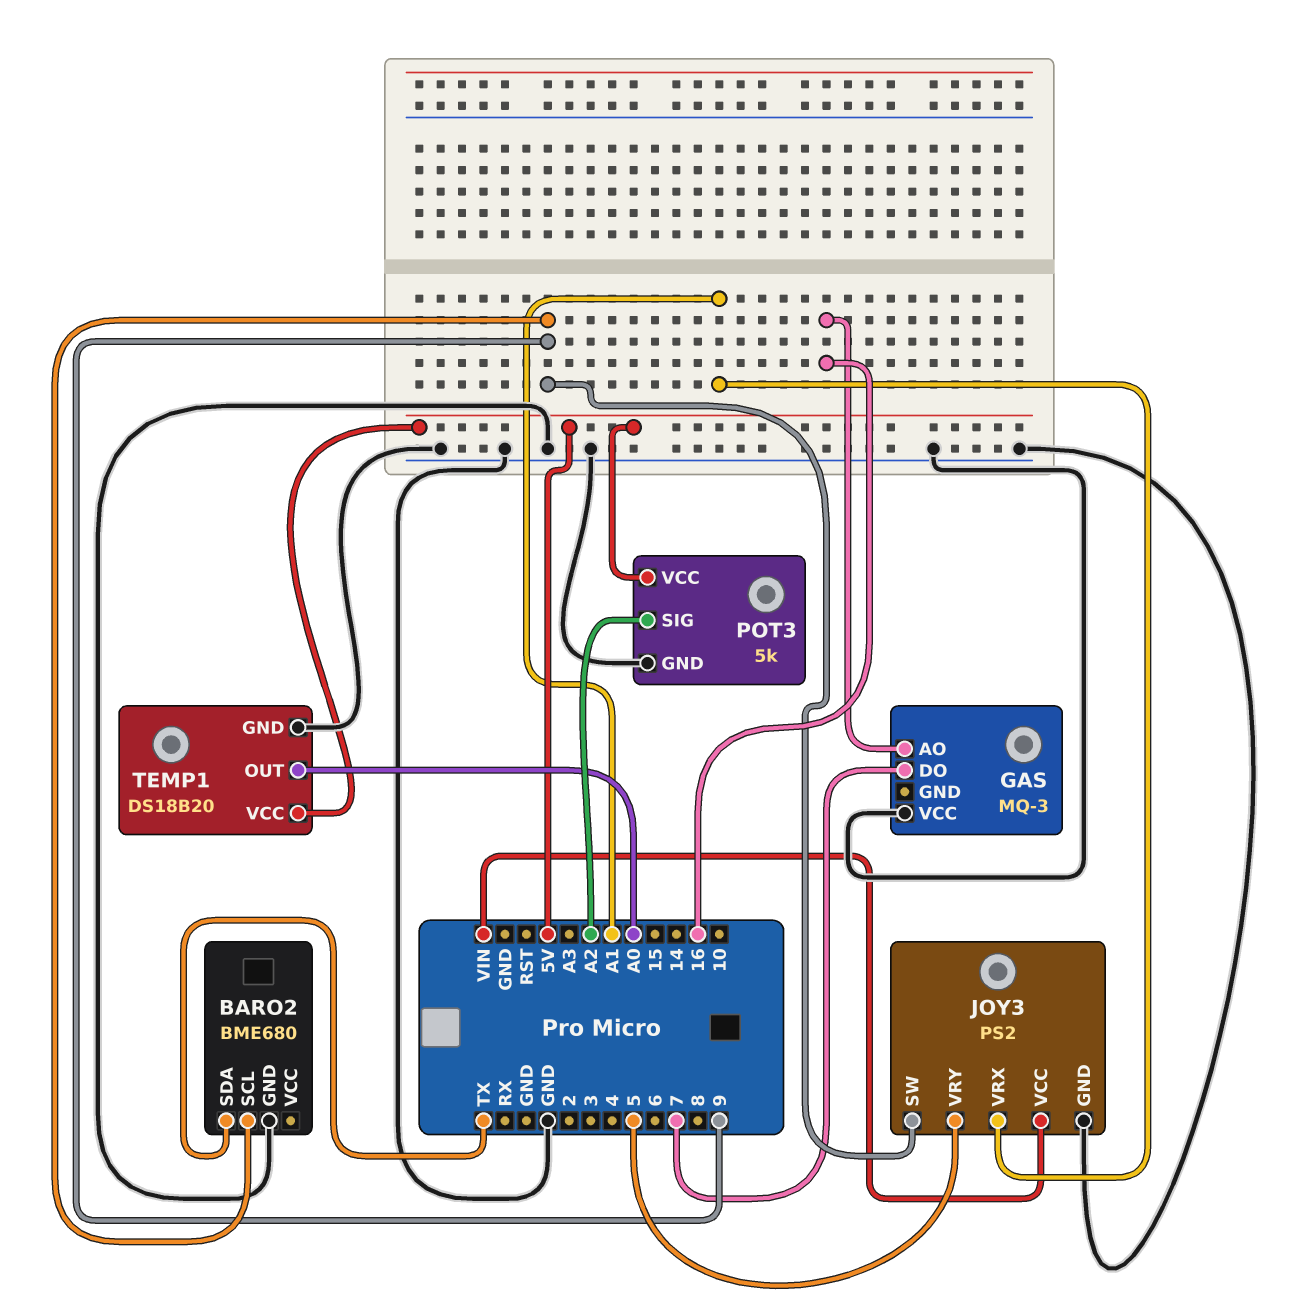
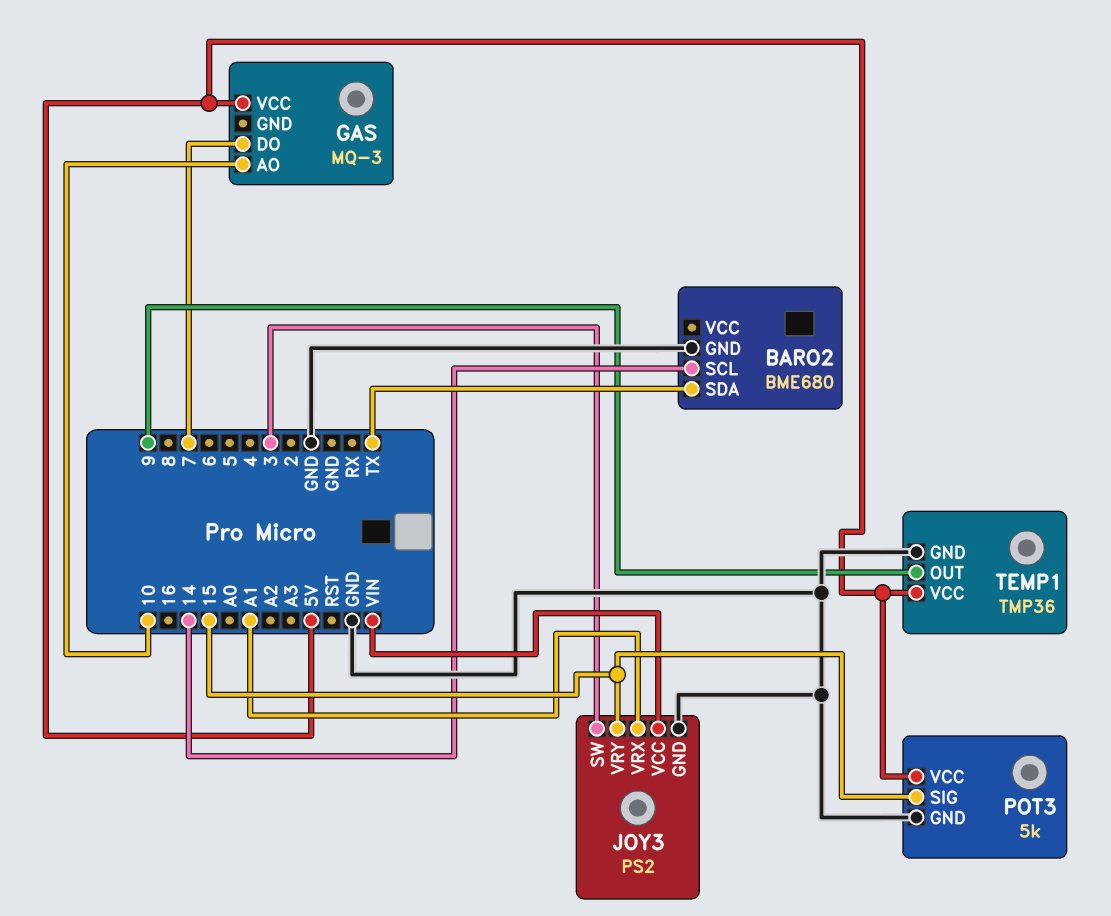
BARO2 pin SCL: 9 -> 14
GAS pin AO: 16 -> 10
GAS pin VCC: GND -> 5V
JOY3 pin SW: 9 -> 3
JOY3 pin VRY: 5 -> 15
POT3 pin SIG: A2 -> 15
TEMP1: DS18B20 -> TMP36
TEMP1 pin OUT: A0 -> 9

